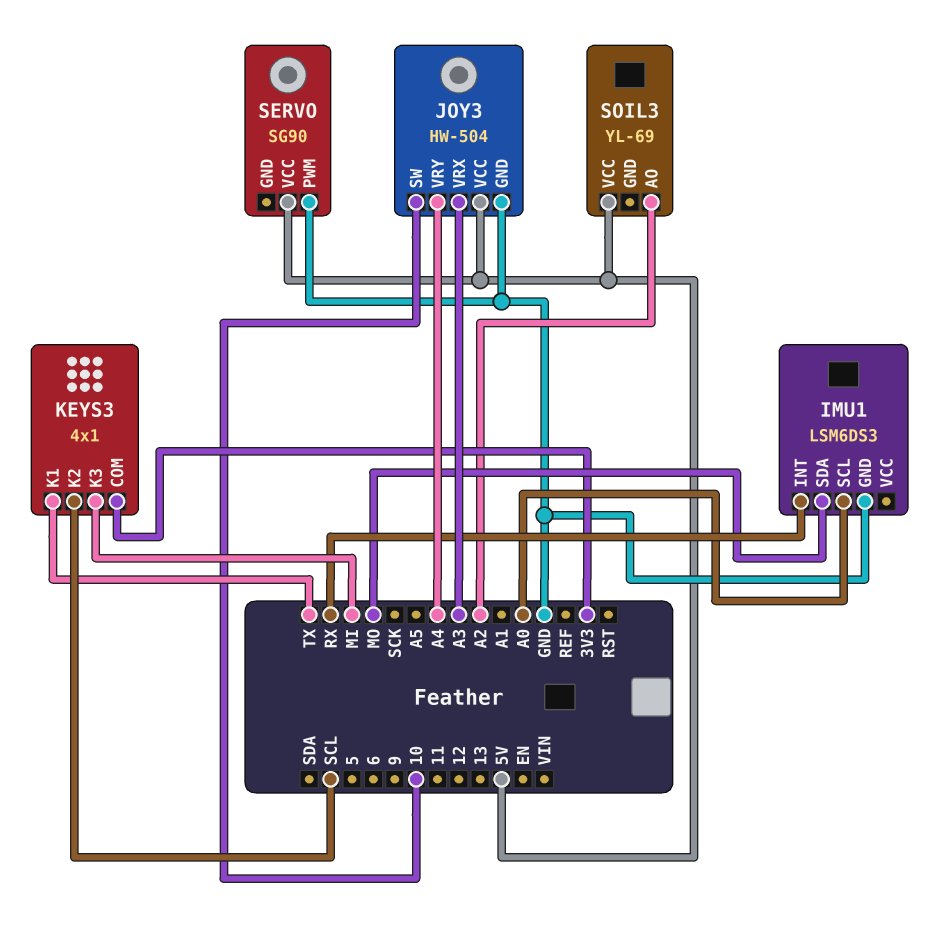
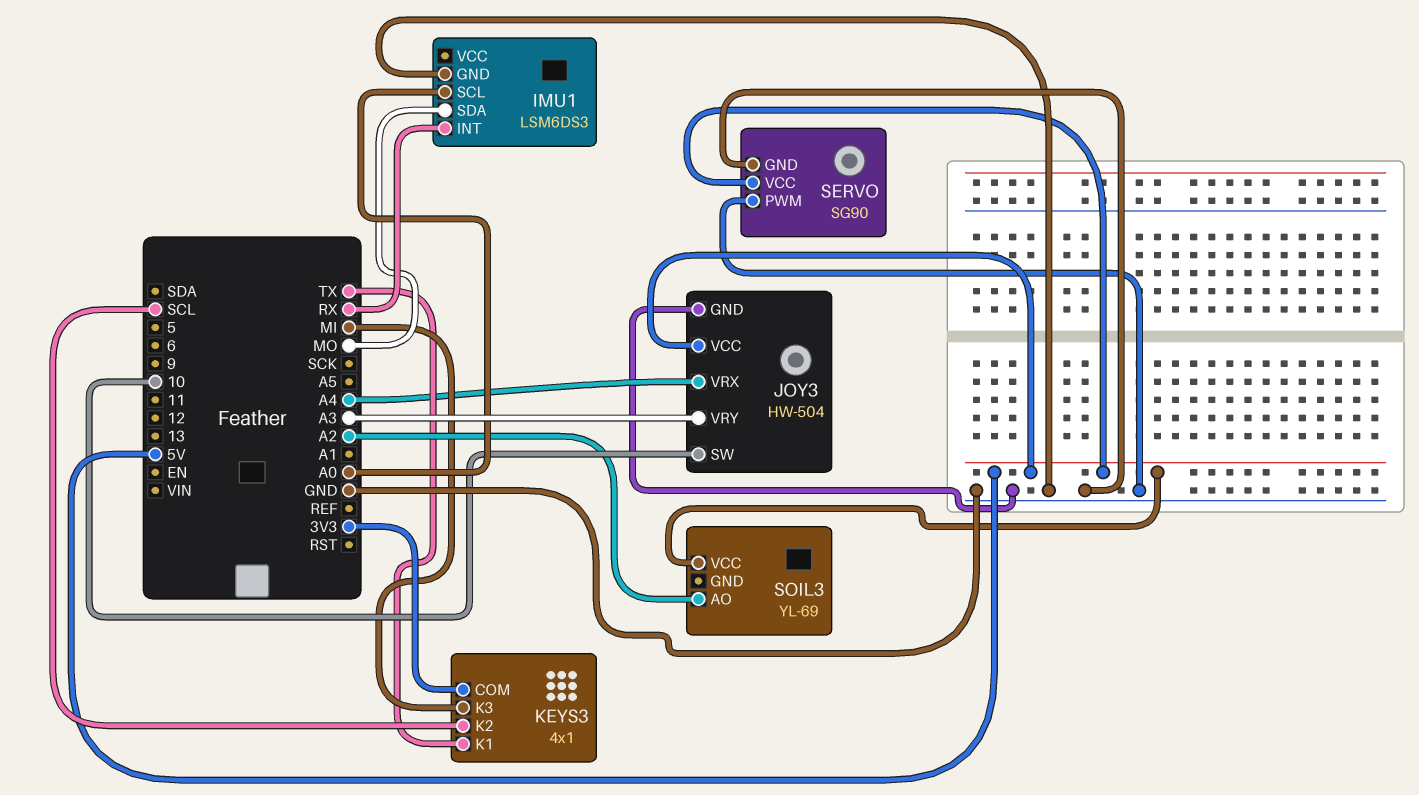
JOY3 pin VRX: A3 -> A4
JOY3 pin VRY: A4 -> A3
SERVO pin GND: none -> GND

